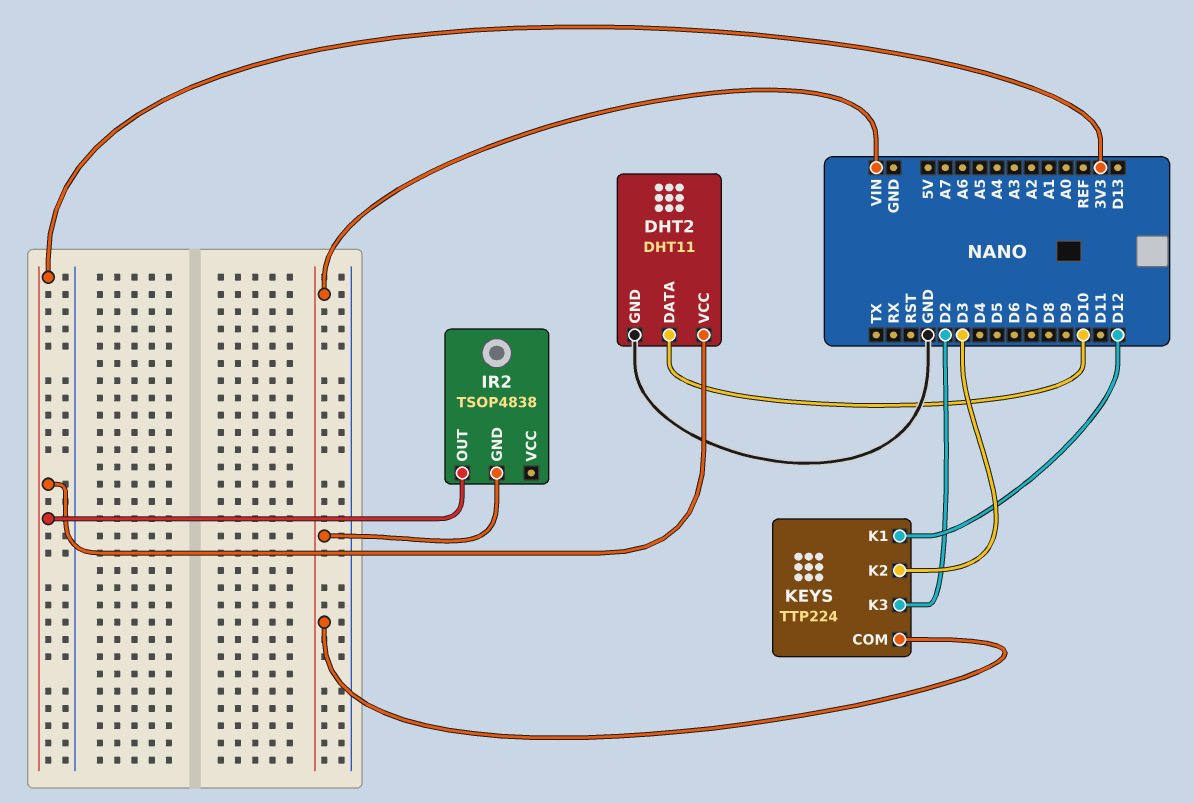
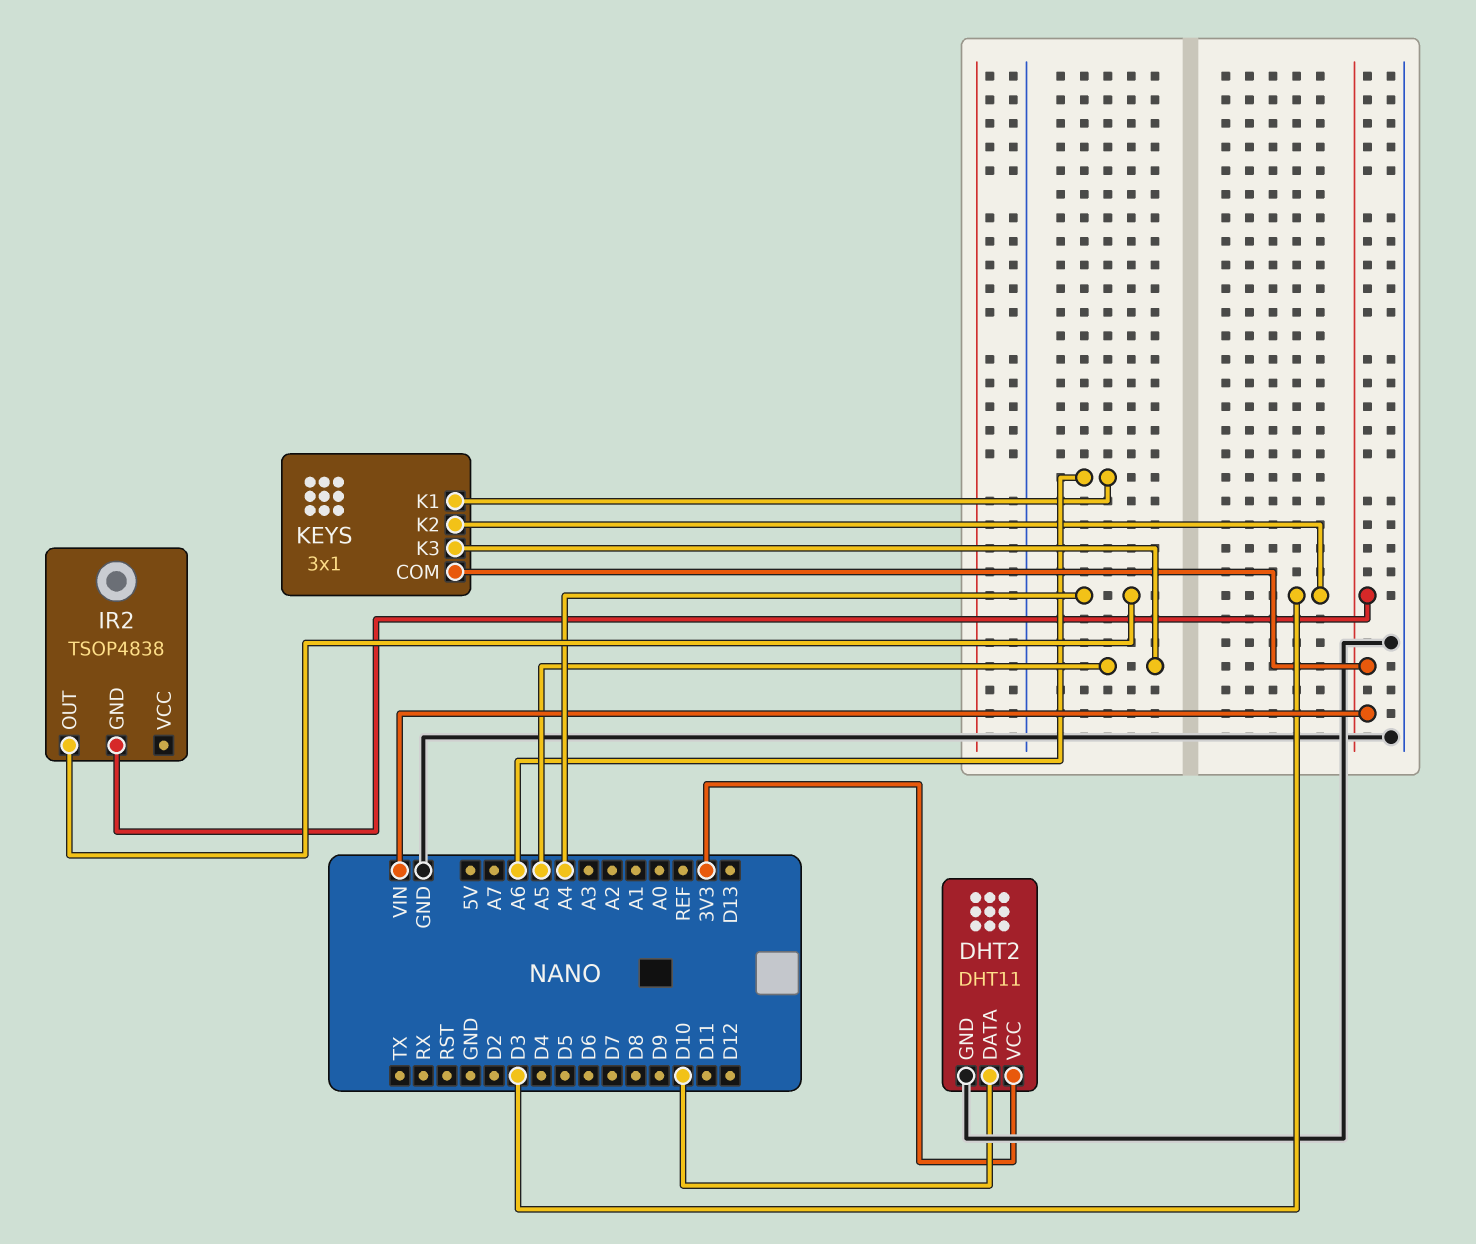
IR2 pin OUT: 3V3 -> A4
KEYS: TTP224 -> 3x1
KEYS pin K1: D12 -> A6
KEYS pin K3: D2 -> A5

